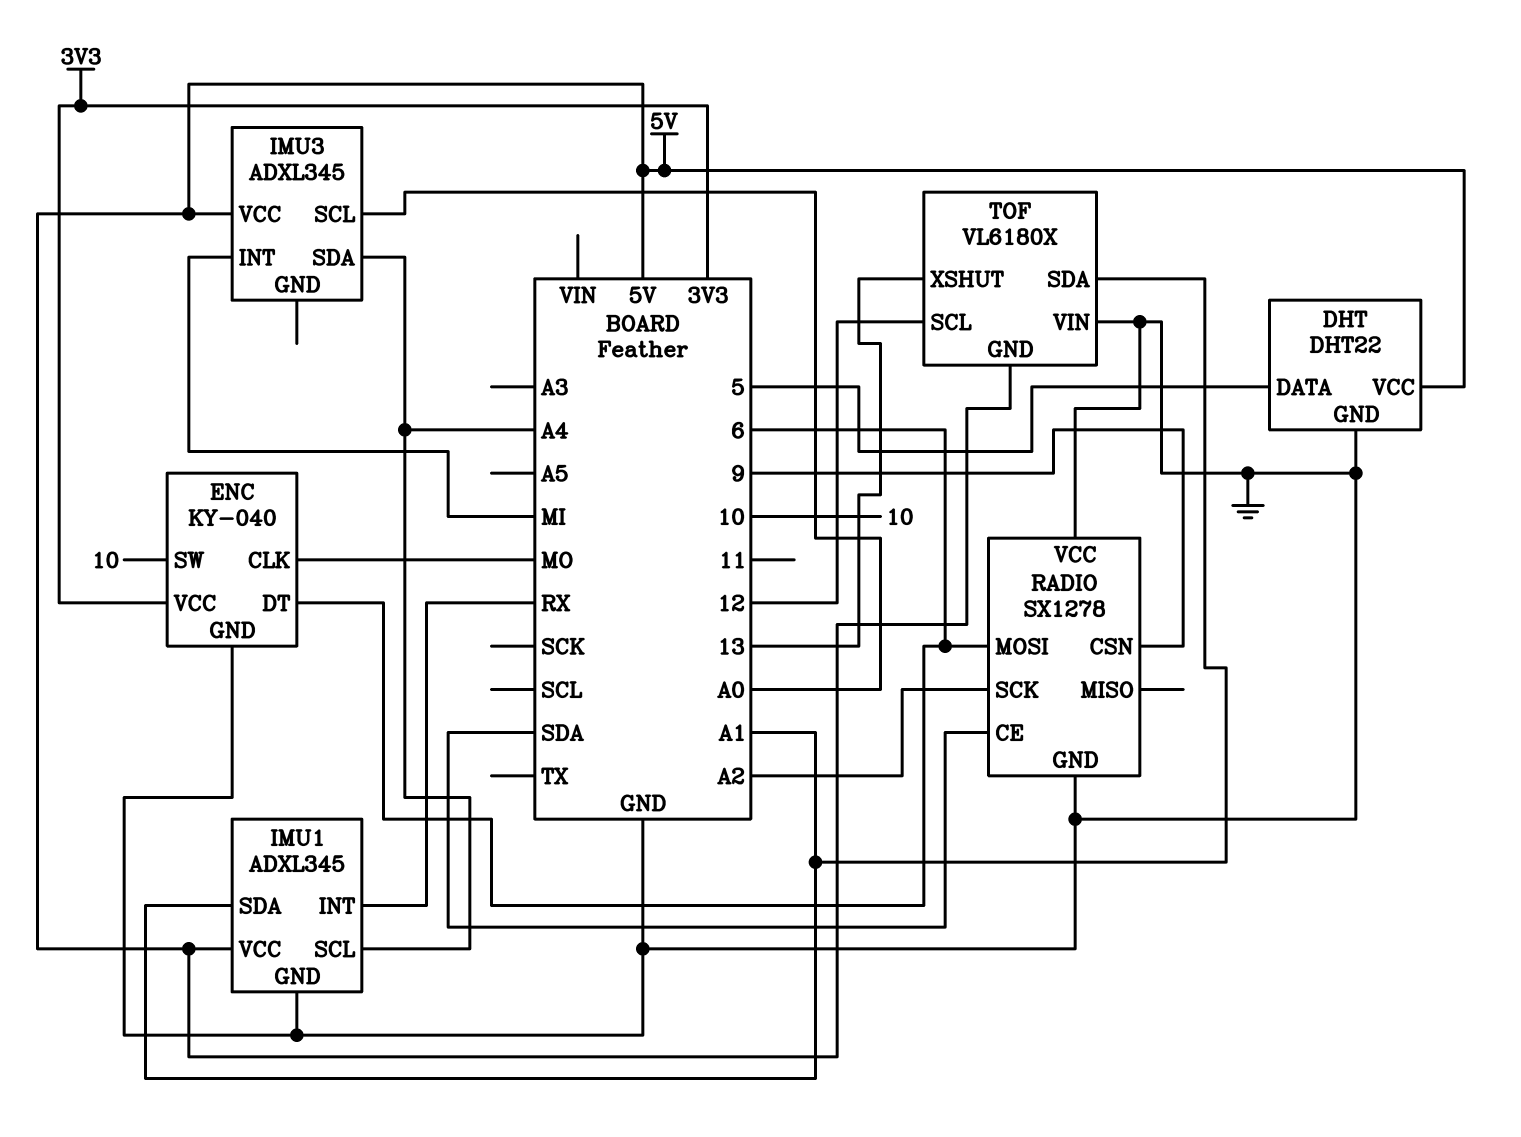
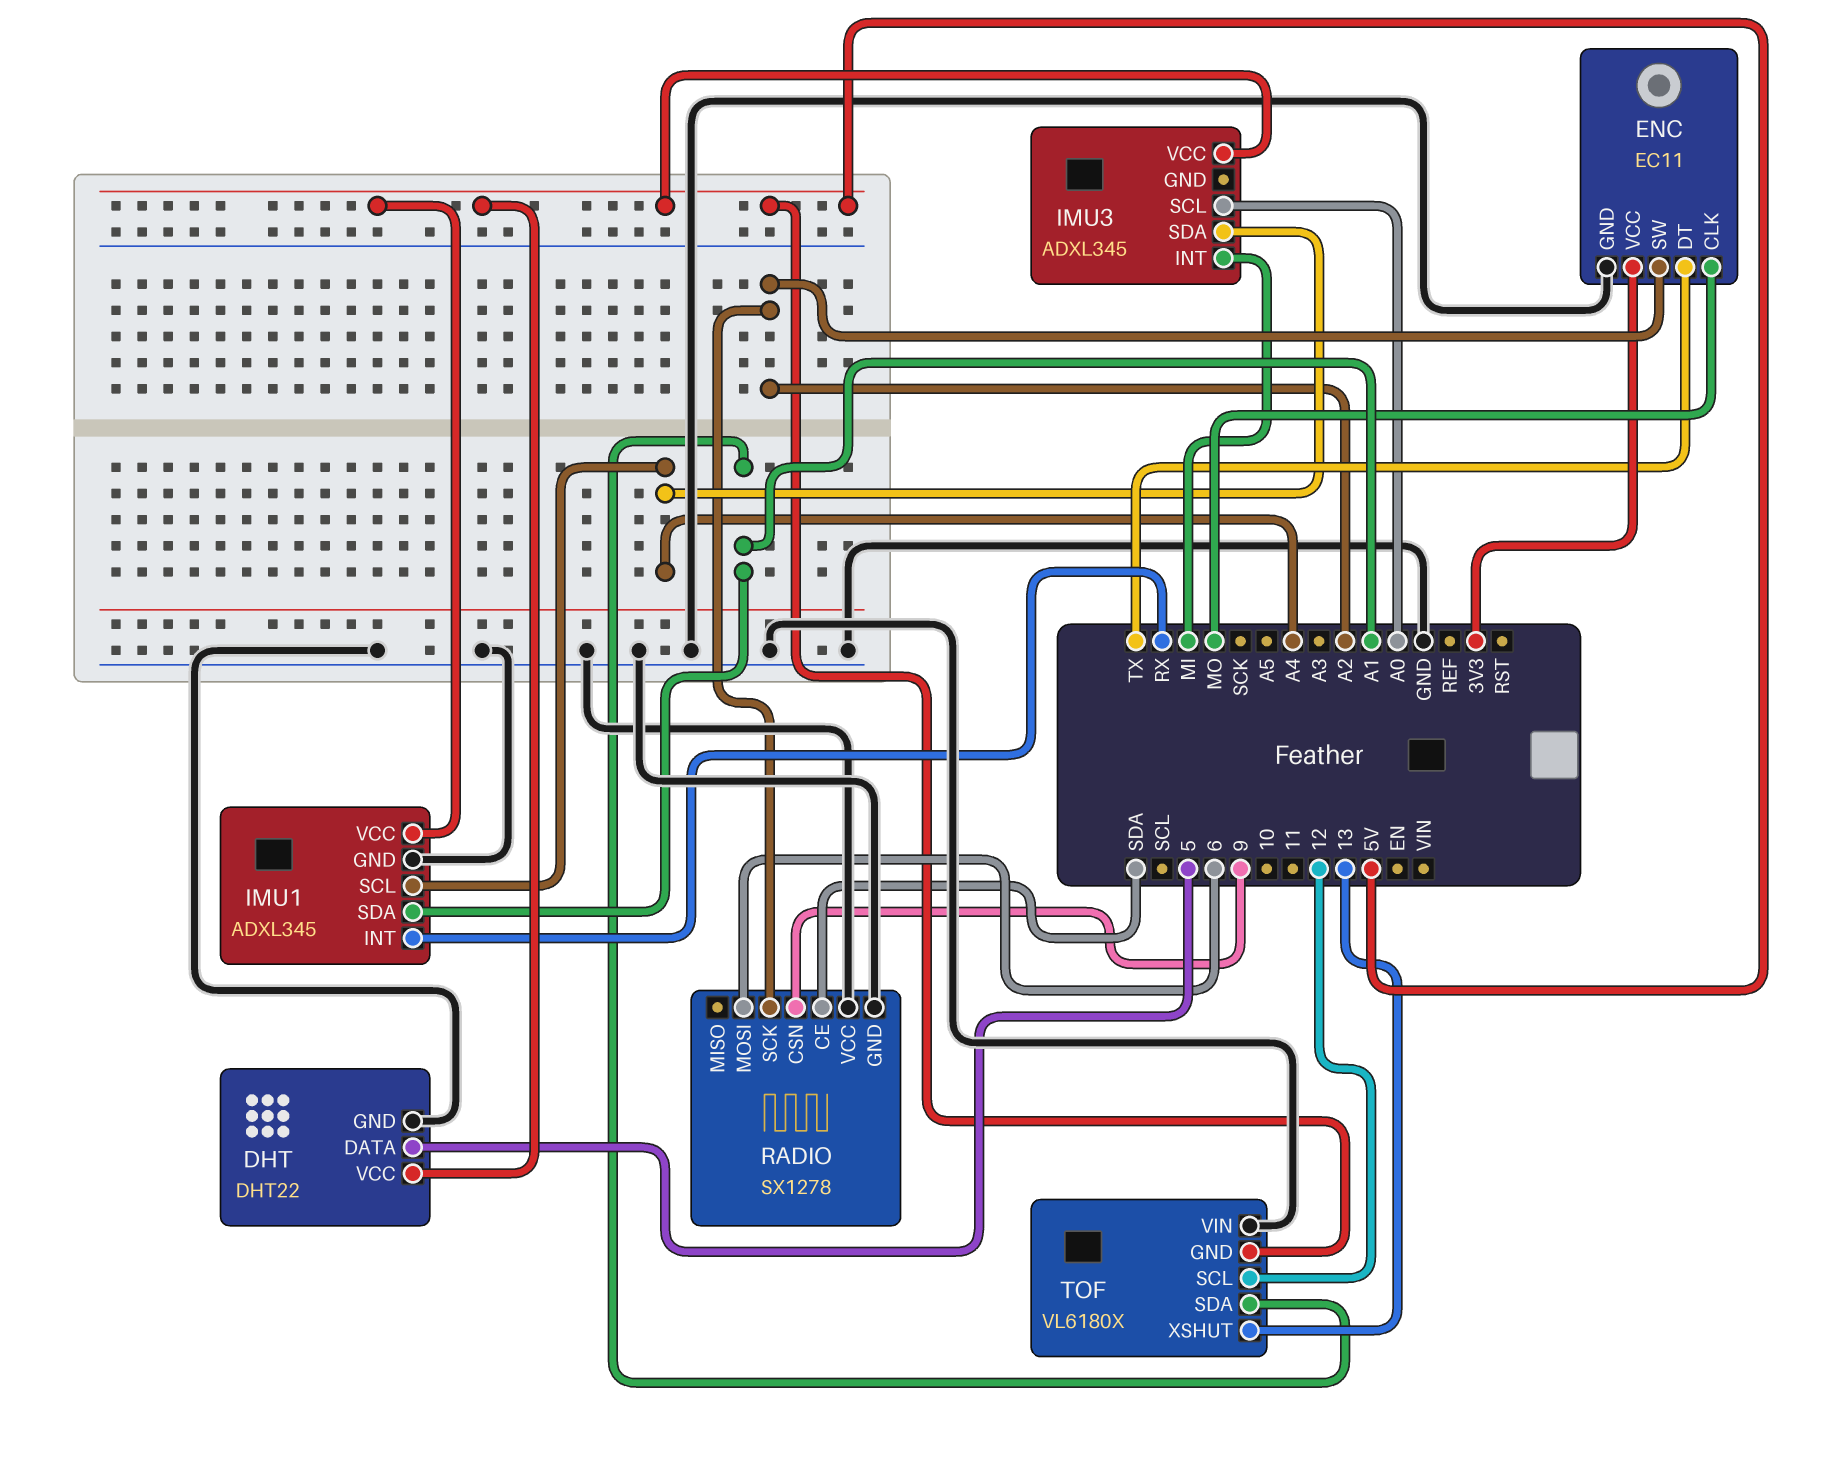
ENC: KY-040 -> EC11
ENC pin DT: 6 -> TX
ENC pin SW: 10 -> A2

